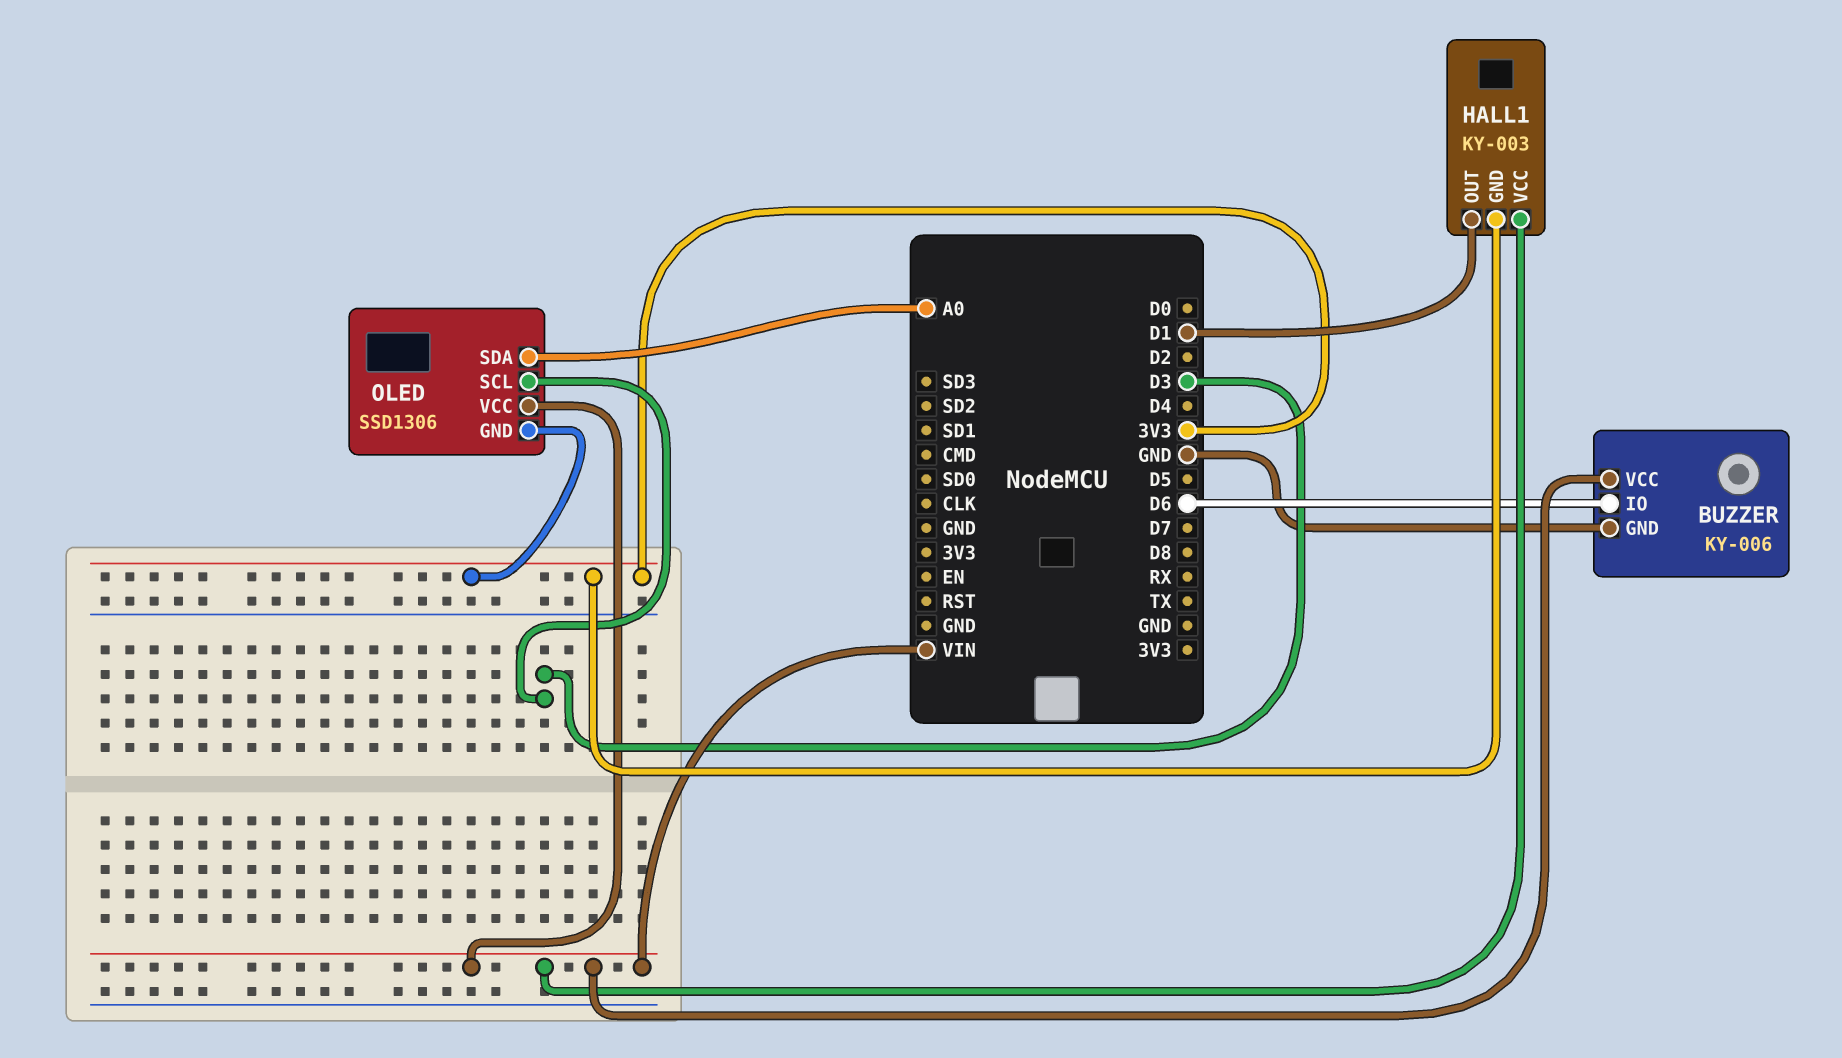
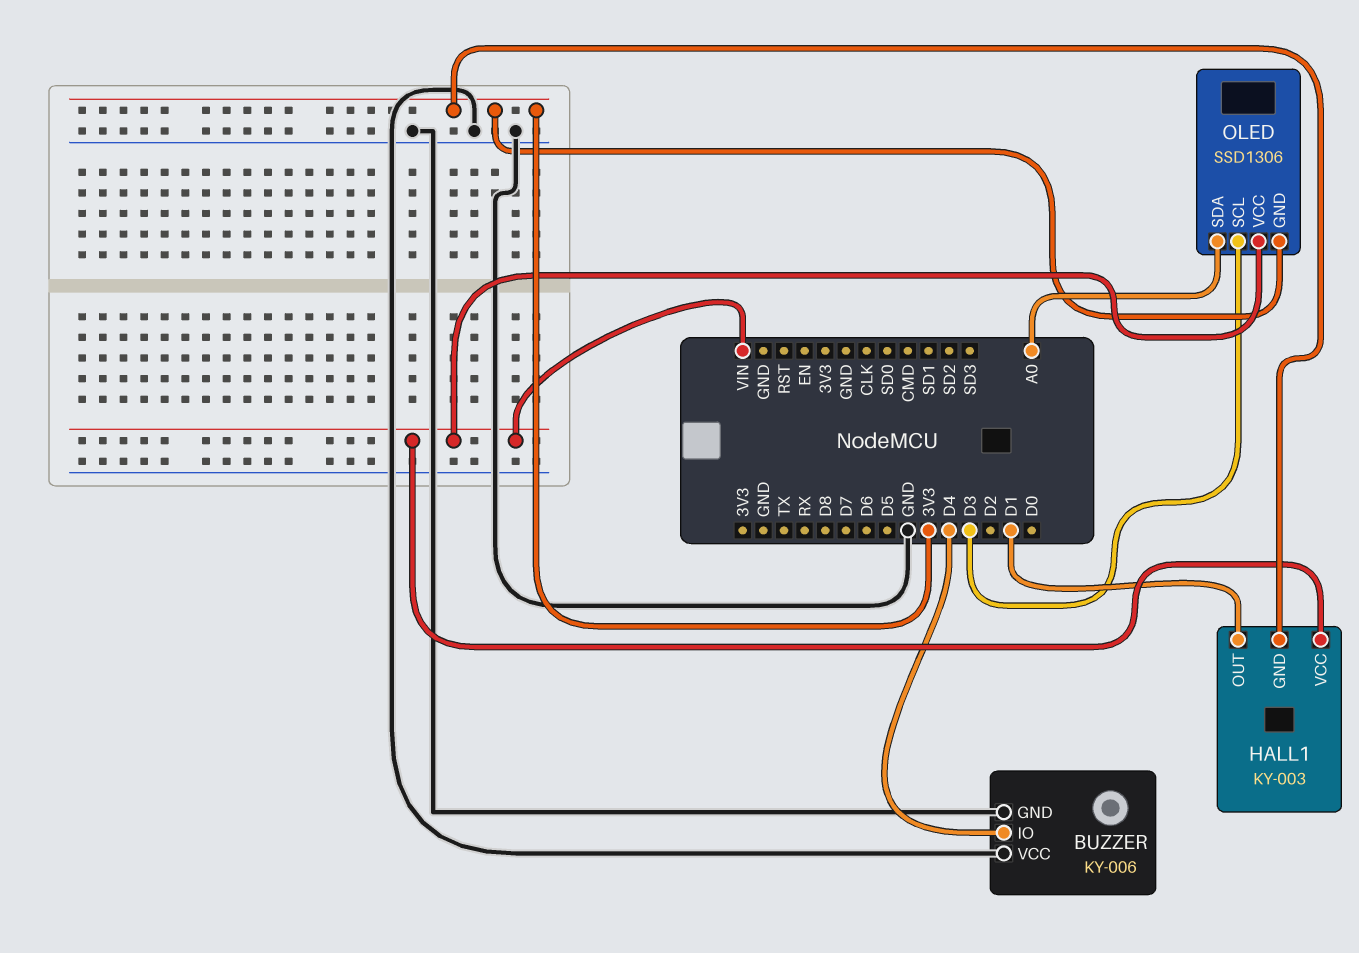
BUZZER pin IO: D6 -> D4
BUZZER pin VCC: VIN -> GND

